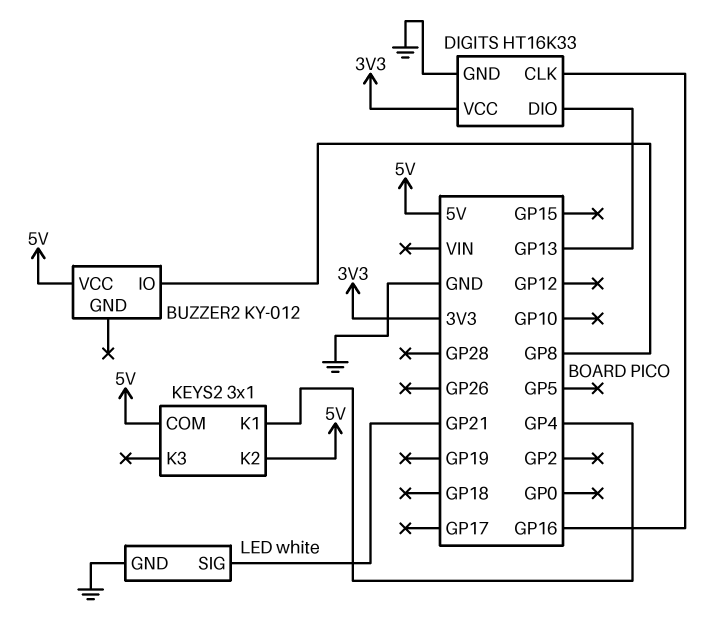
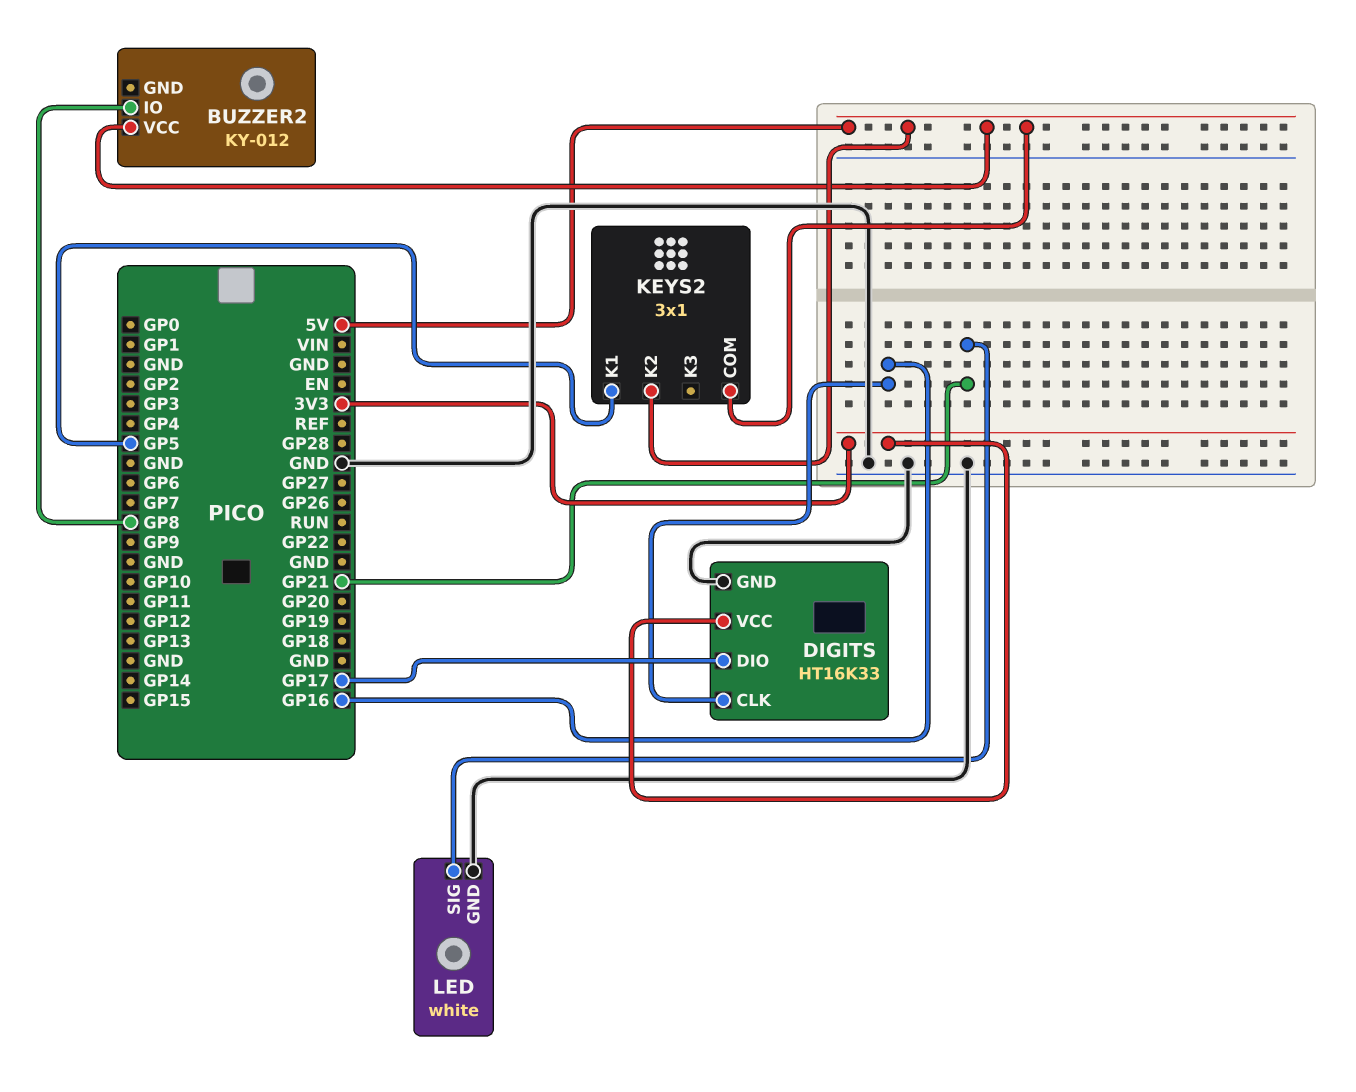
DIGITS pin DIO: GP13 -> GP17
KEYS2 pin K1: GP4 -> GP5

